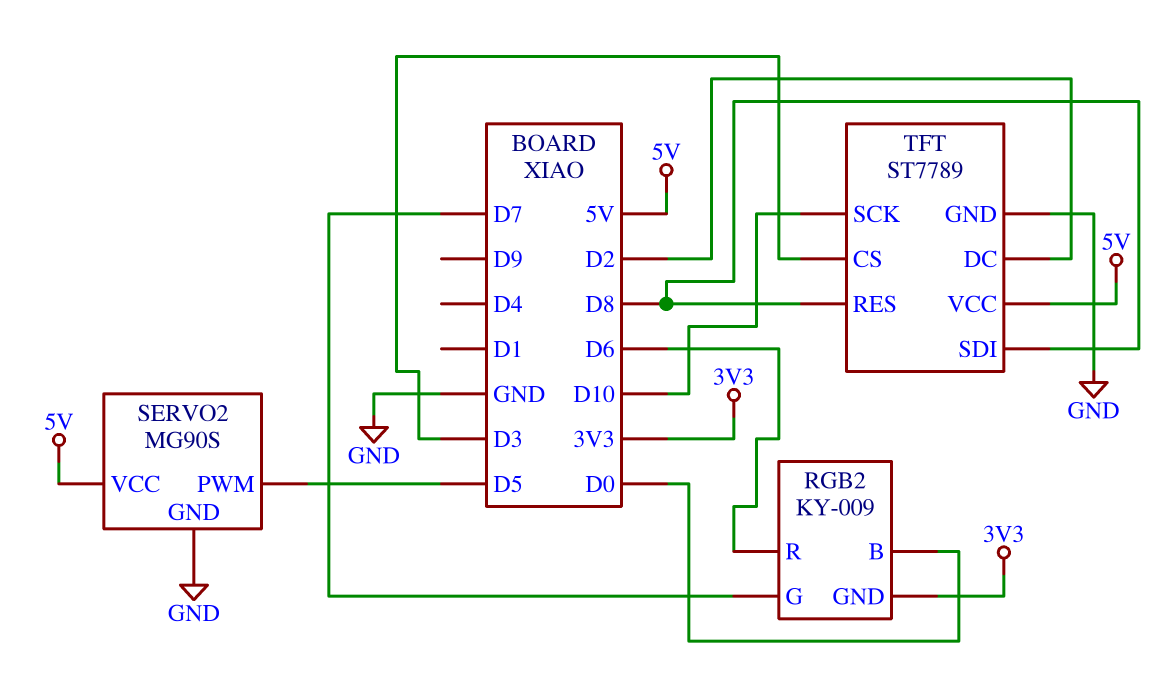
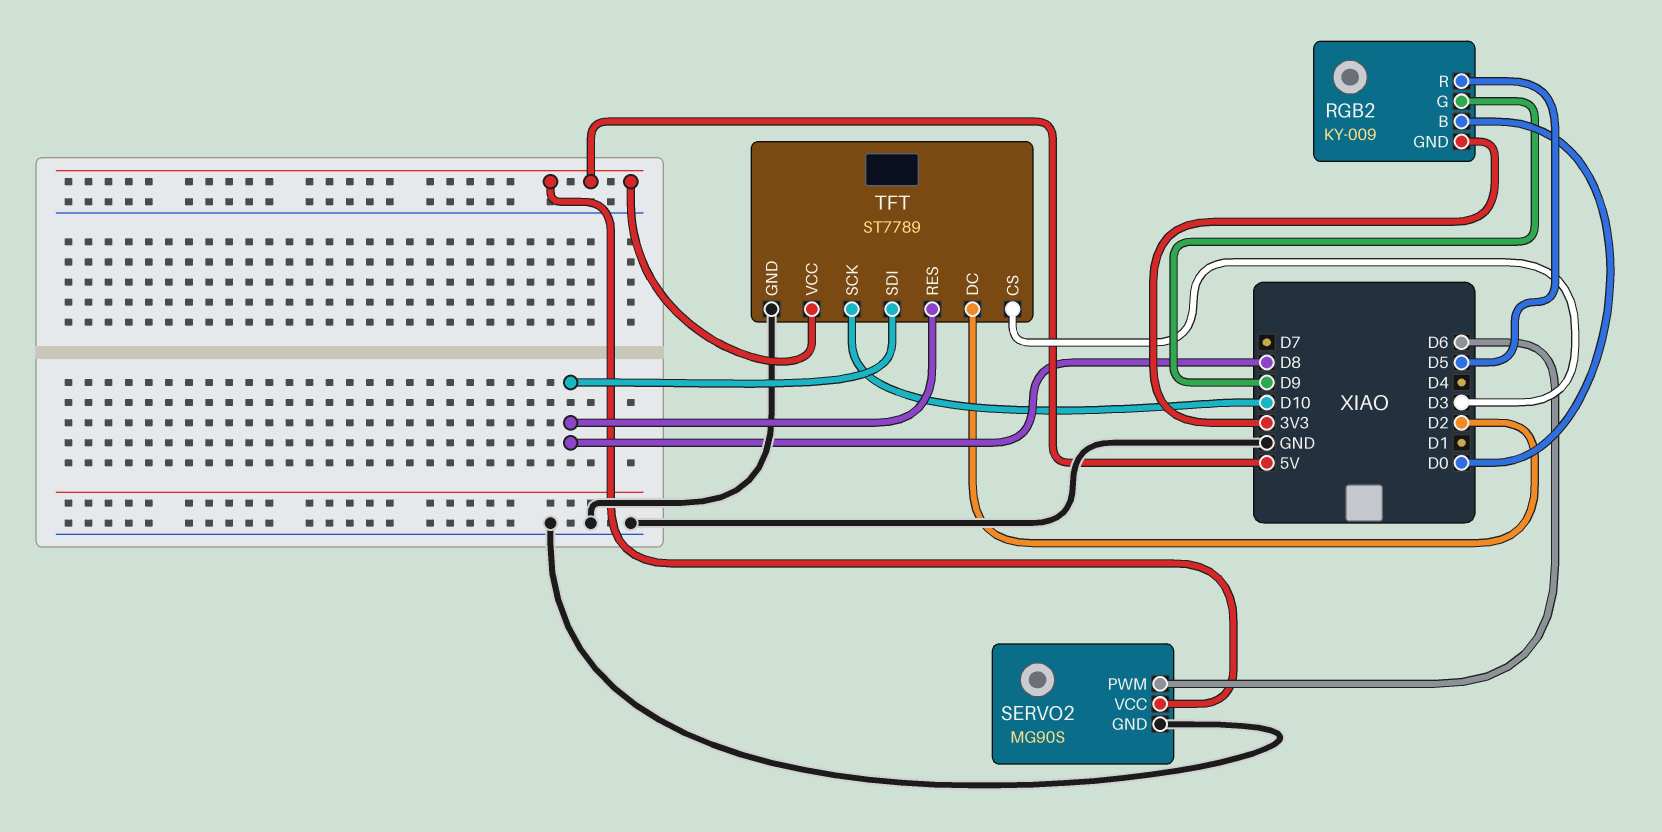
RGB2 pin G: D7 -> D9
RGB2 pin R: D6 -> D5
SERVO2 pin PWM: D5 -> D6

